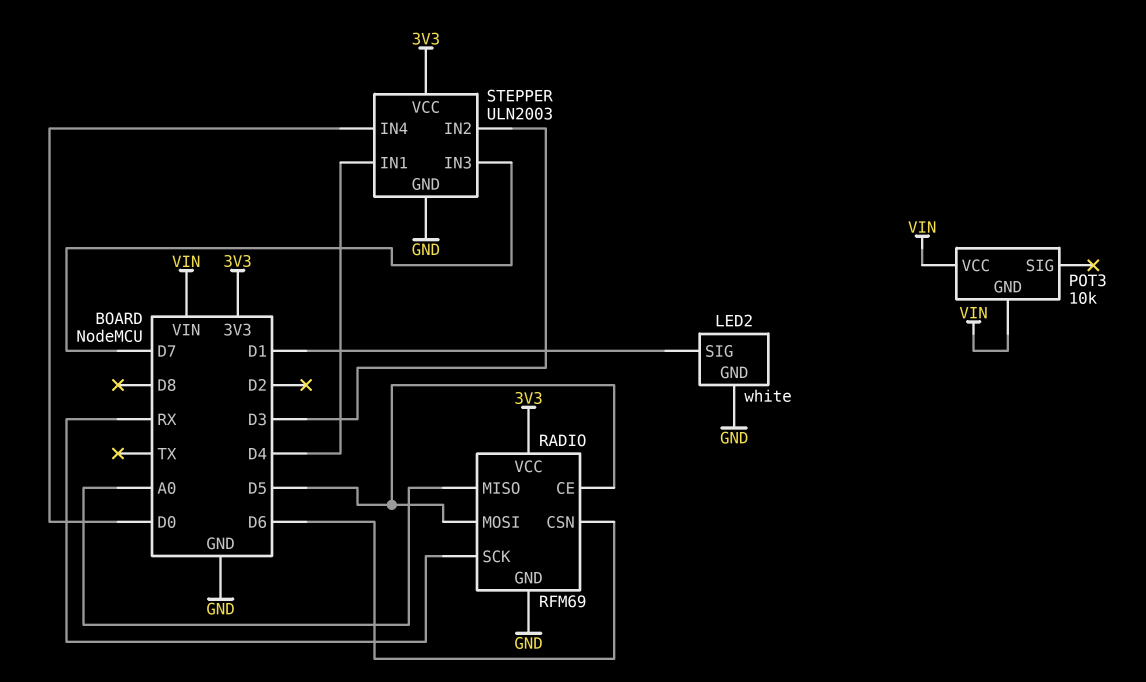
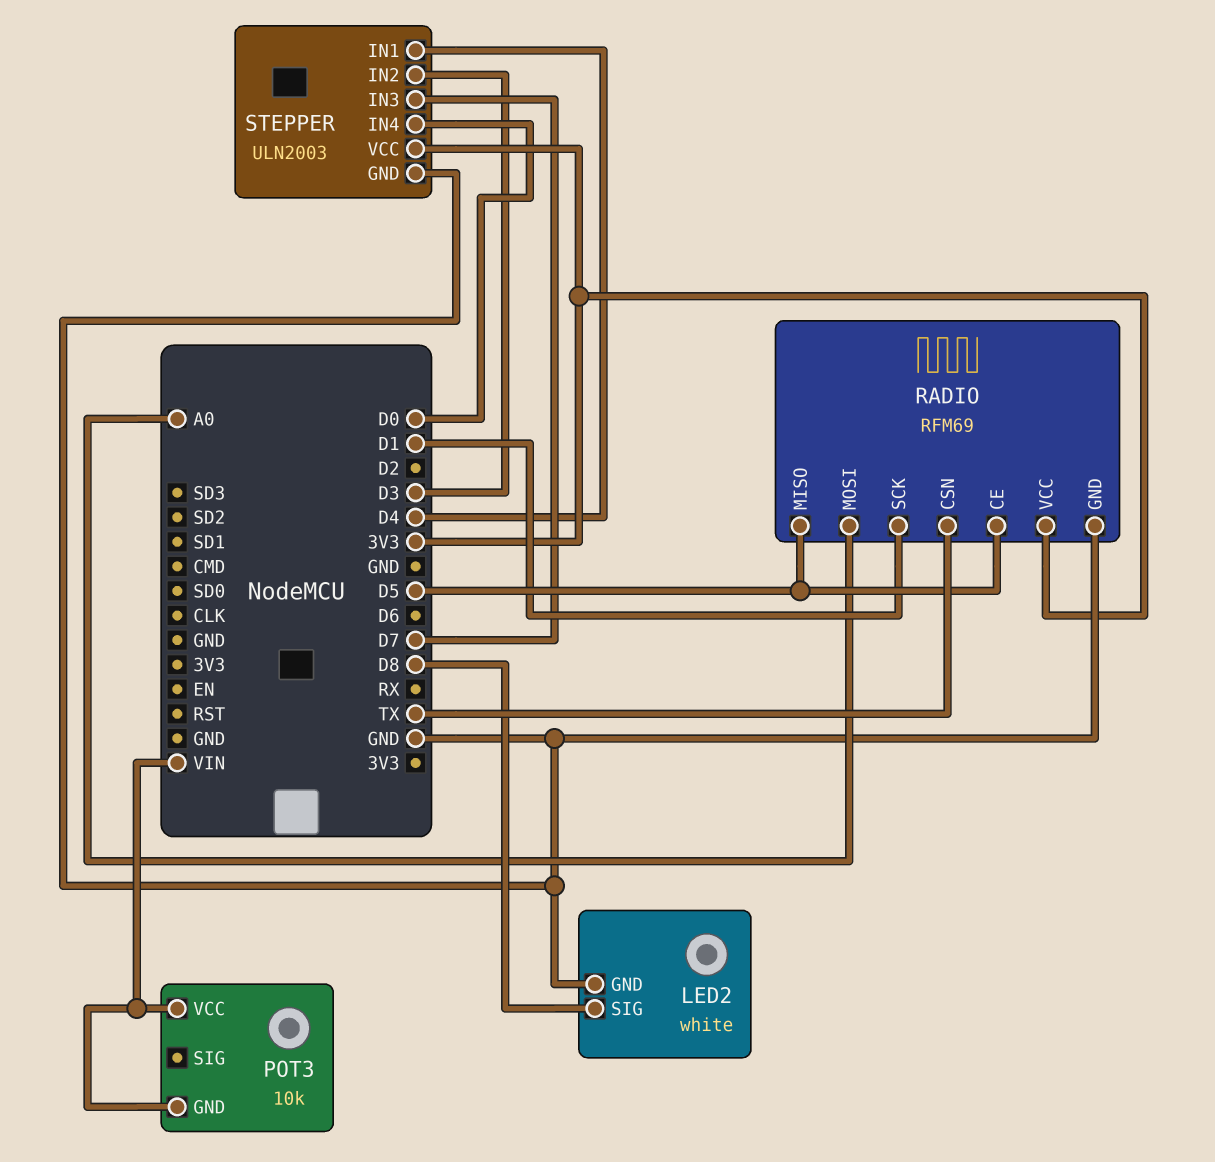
LED2 pin SIG: D1 -> D8
RADIO pin CSN: D6 -> TX
RADIO pin MISO: A0 -> D5
RADIO pin MOSI: D5 -> A0
RADIO pin SCK: RX -> D1

